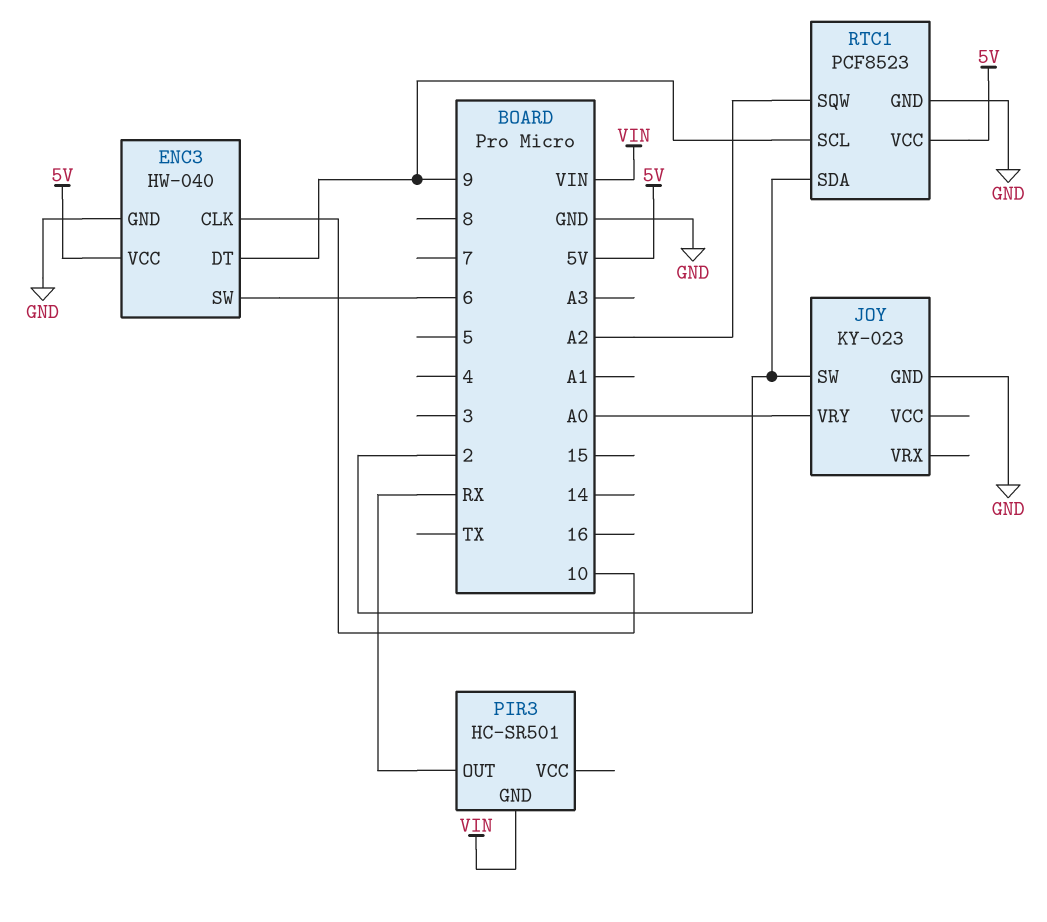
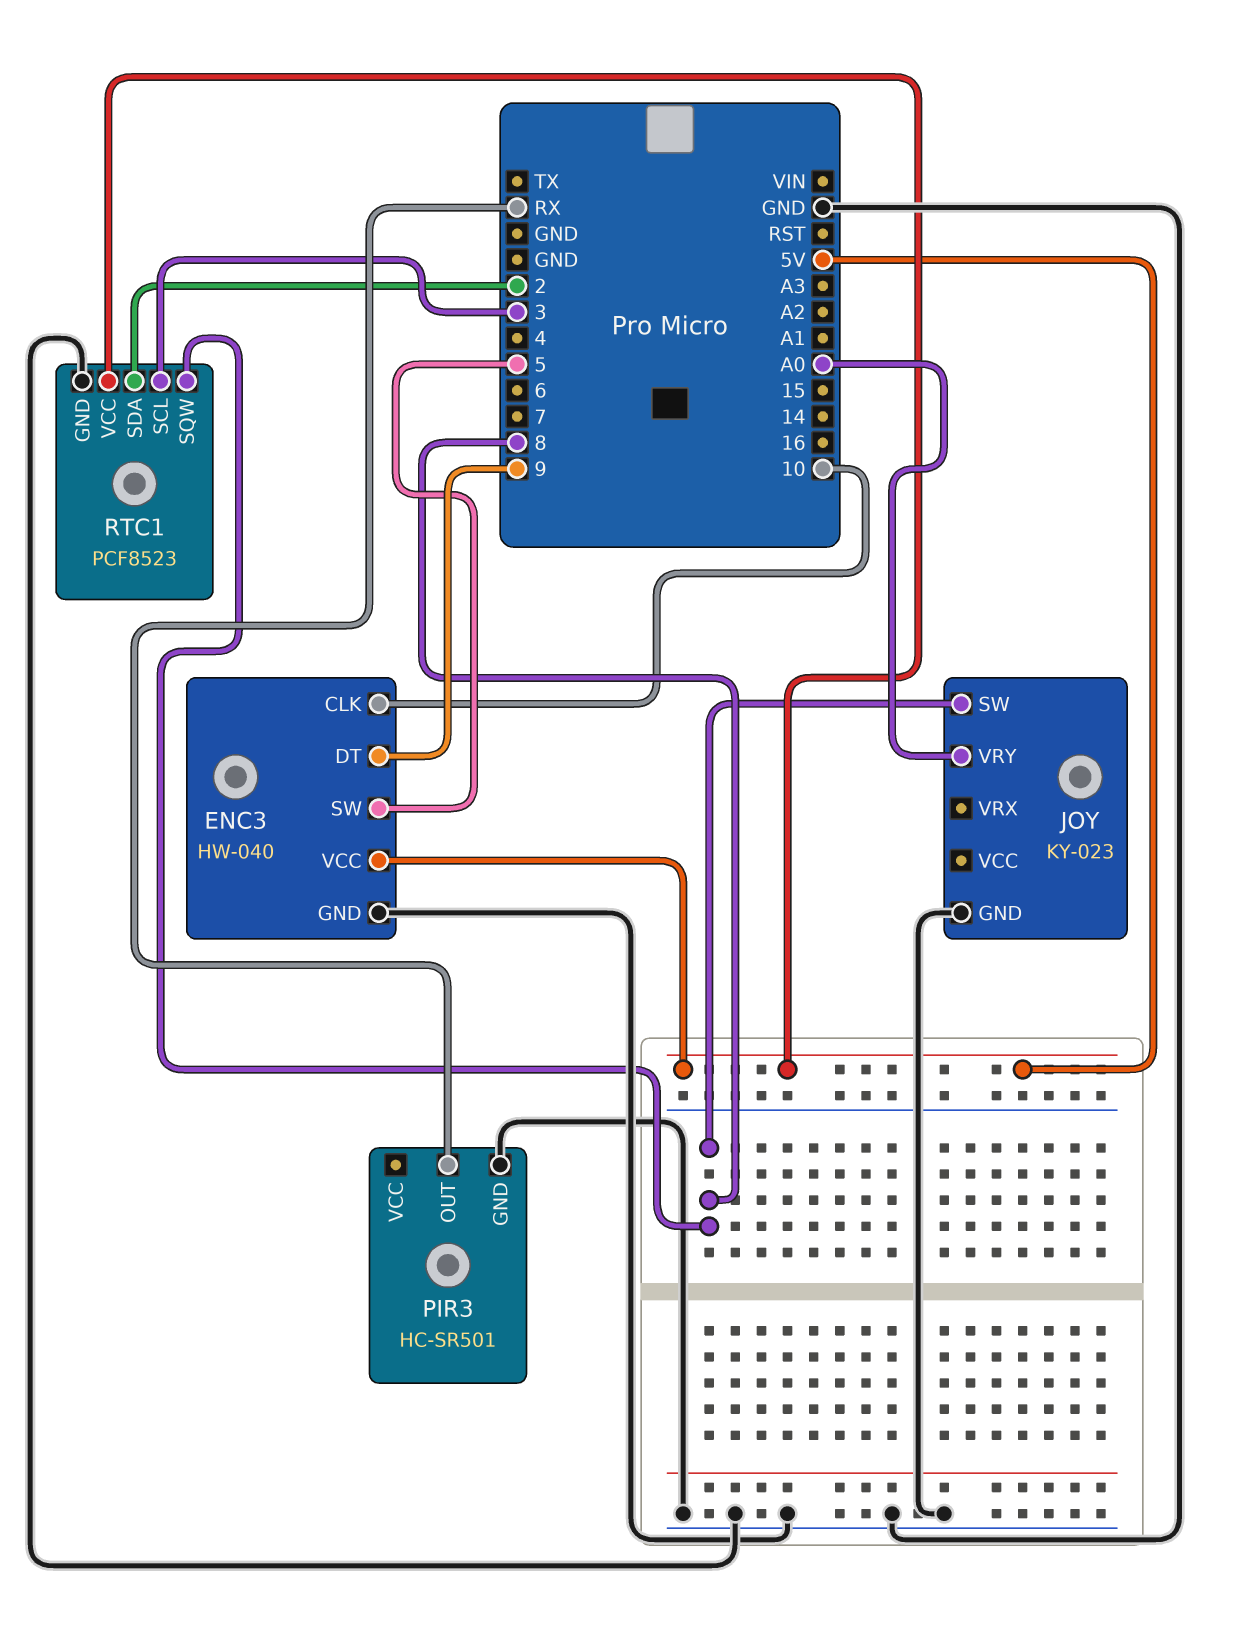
ENC3 pin SW: 6 -> 5
JOY pin SW: 2 -> 8
PIR3 pin GND: VIN -> GND
RTC1 pin SCL: 9 -> 3
RTC1 pin SQW: A2 -> 8

